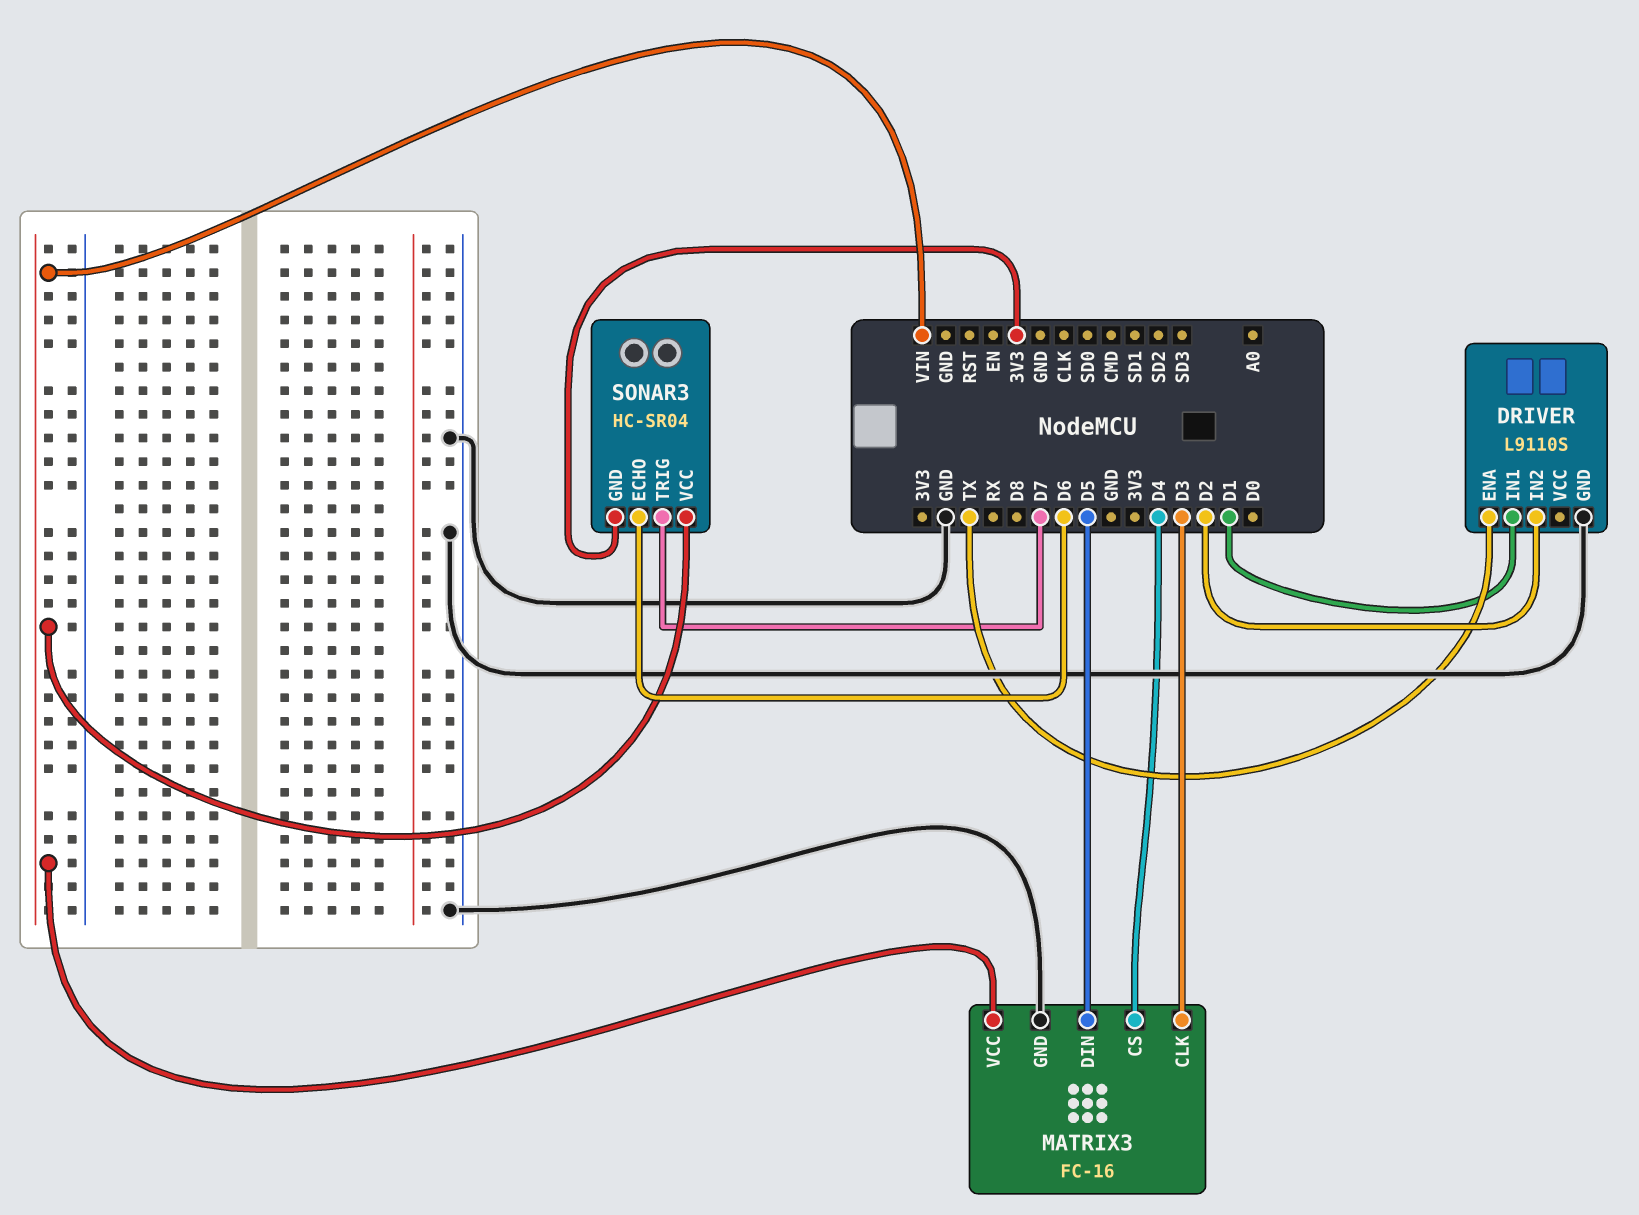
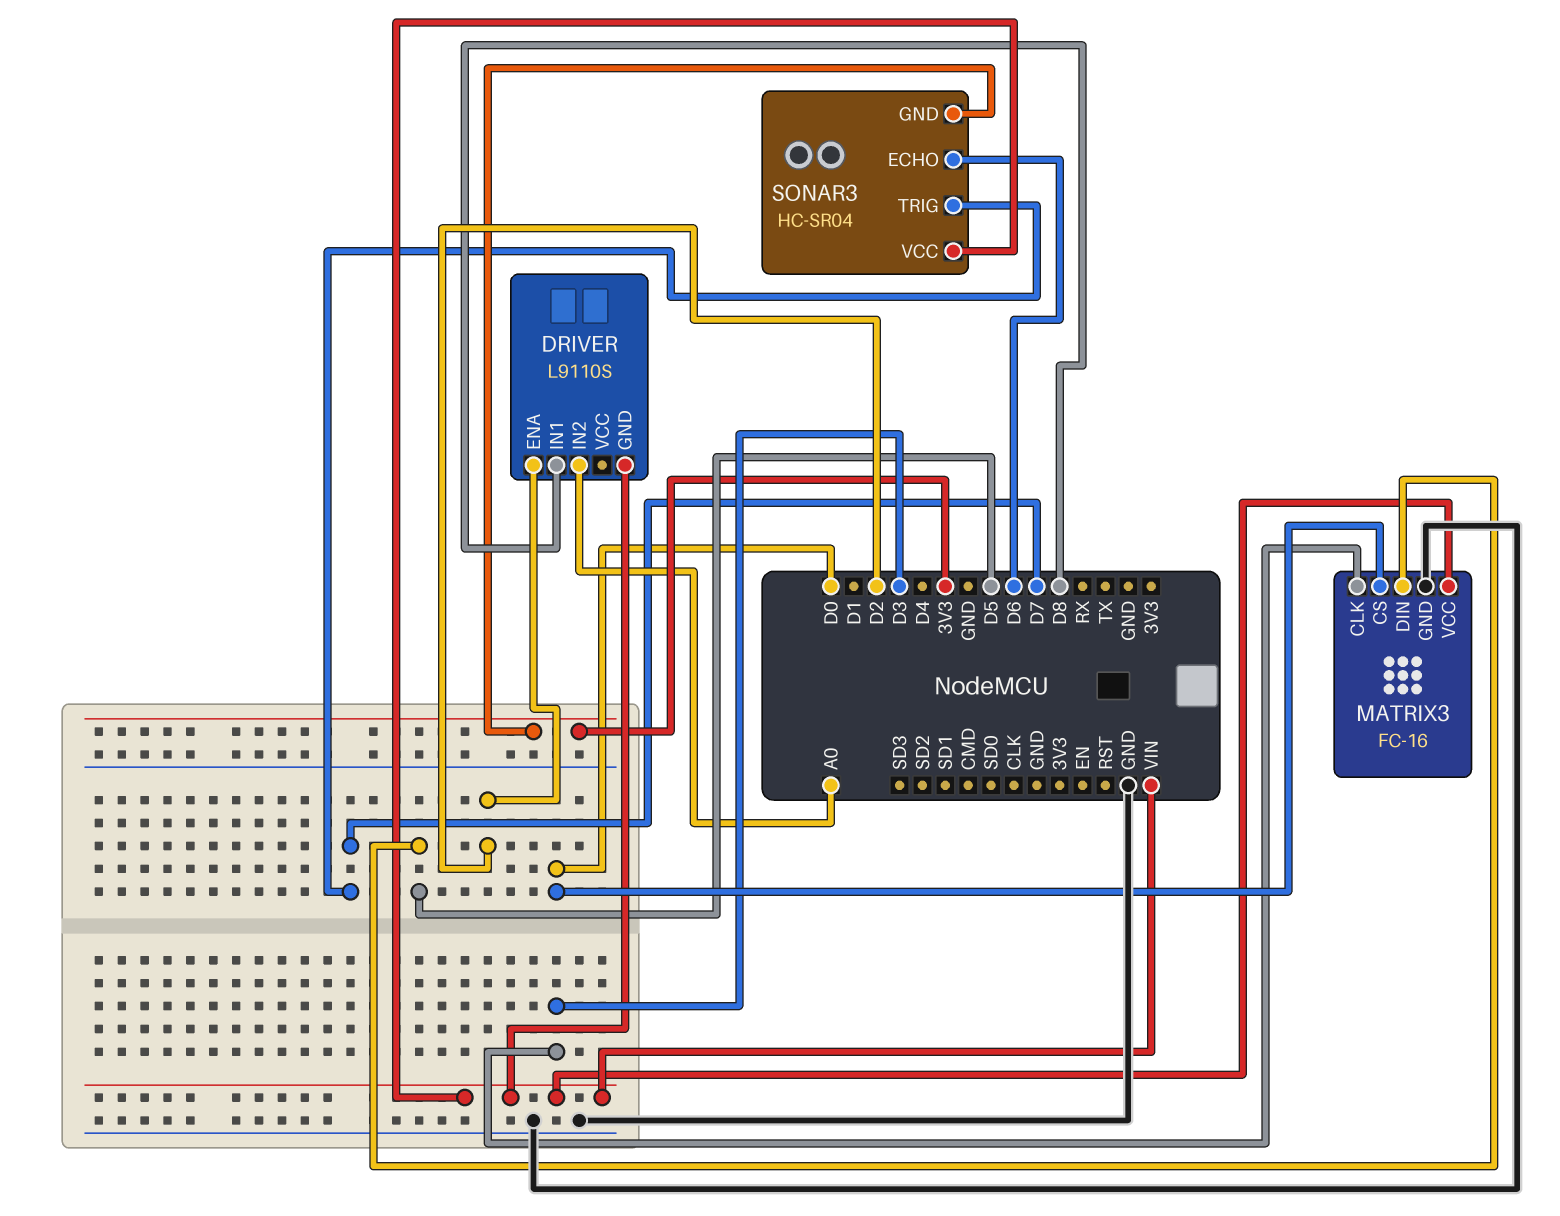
DRIVER pin ENA: TX -> D2
DRIVER pin GND: GND -> VIN
DRIVER pin IN1: D1 -> D8
DRIVER pin IN2: D2 -> A0
MATRIX3 pin CS: D4 -> D0

